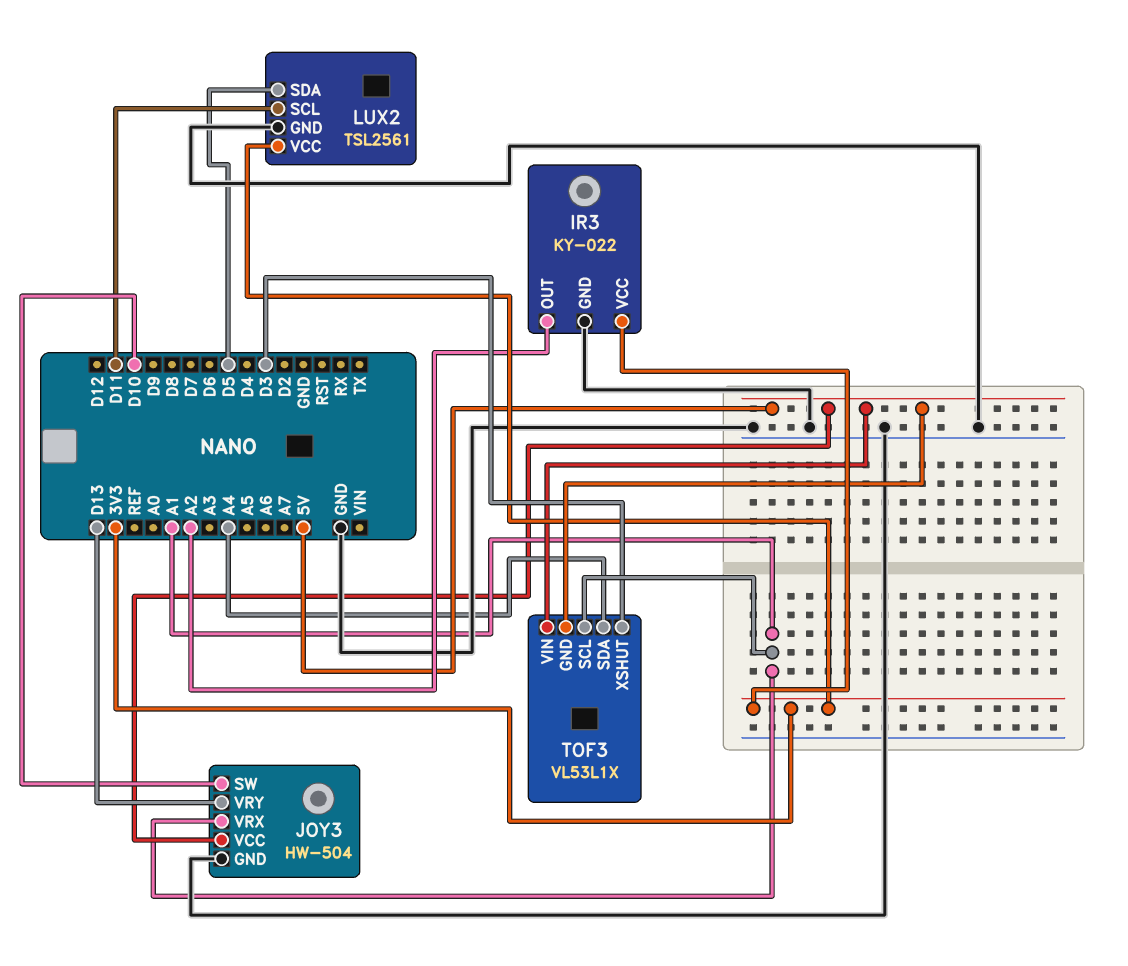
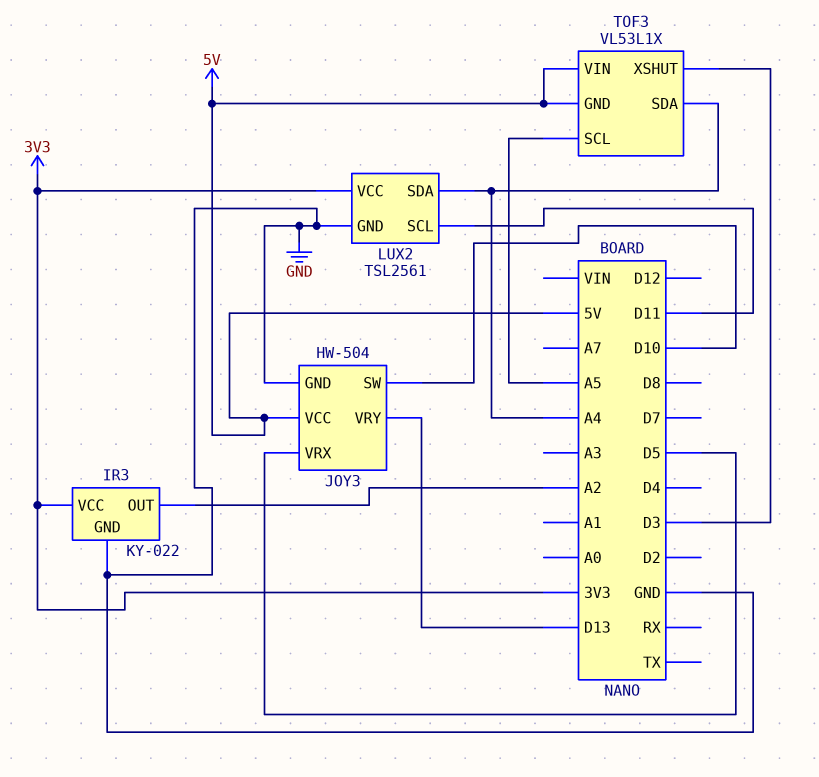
JOY3 pin VRX: A1 -> D5
LUX2 pin SDA: D5 -> A4
TOF3 pin SCL: A1 -> A5

